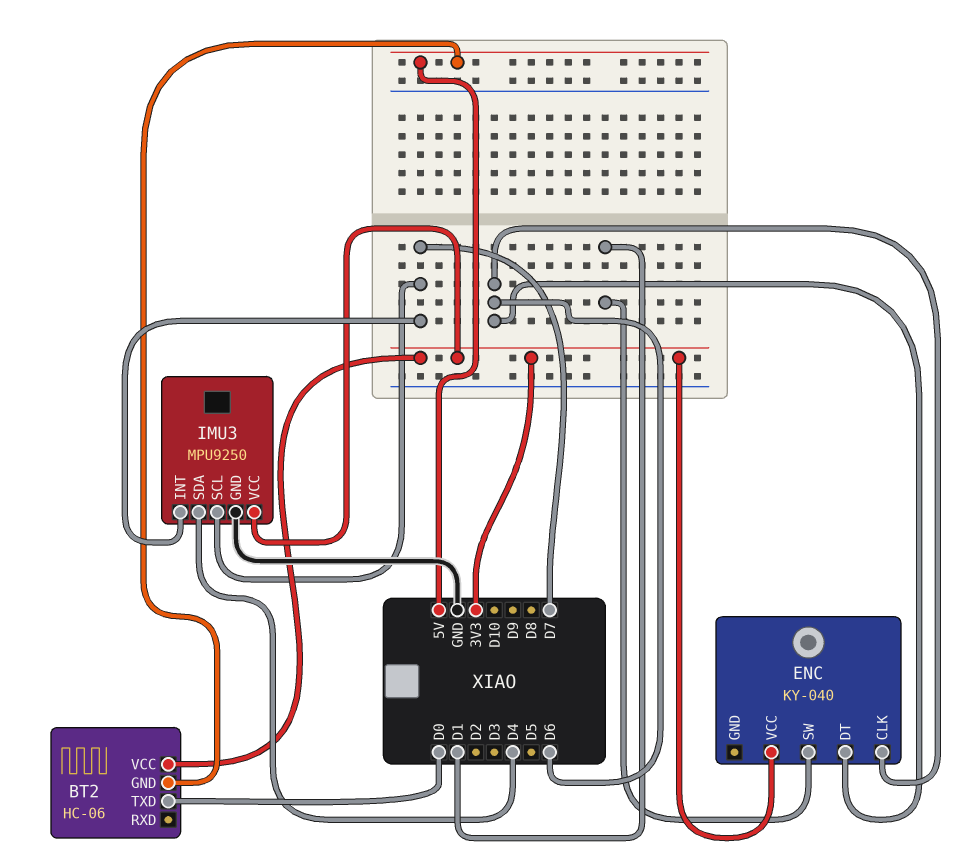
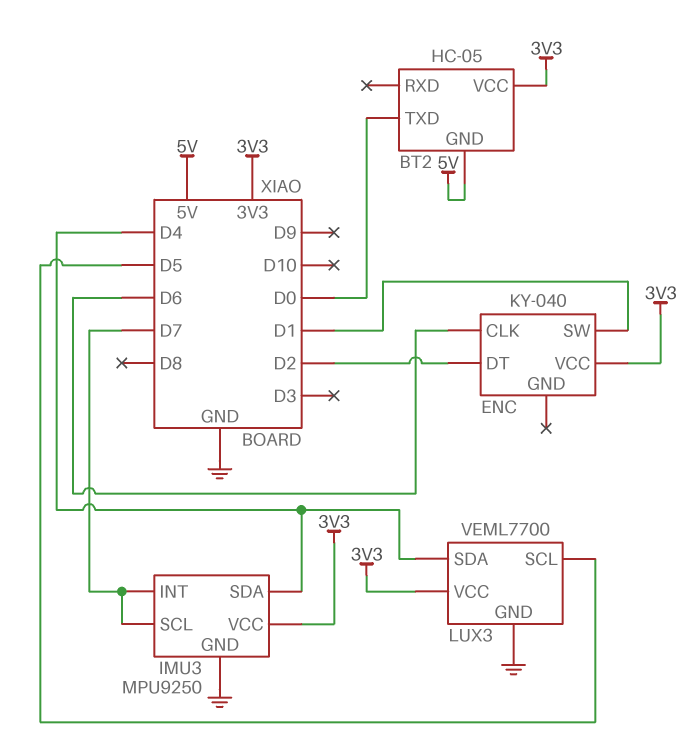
BT2: HC-06 -> HC-05
ENC pin DT: D6 -> D2
LUX3: none -> VEML7700
LUX3 pin GND: none -> GND
LUX3 pin SCL: none -> D5
LUX3 pin SDA: none -> D4
LUX3 pin VCC: none -> 3V3

